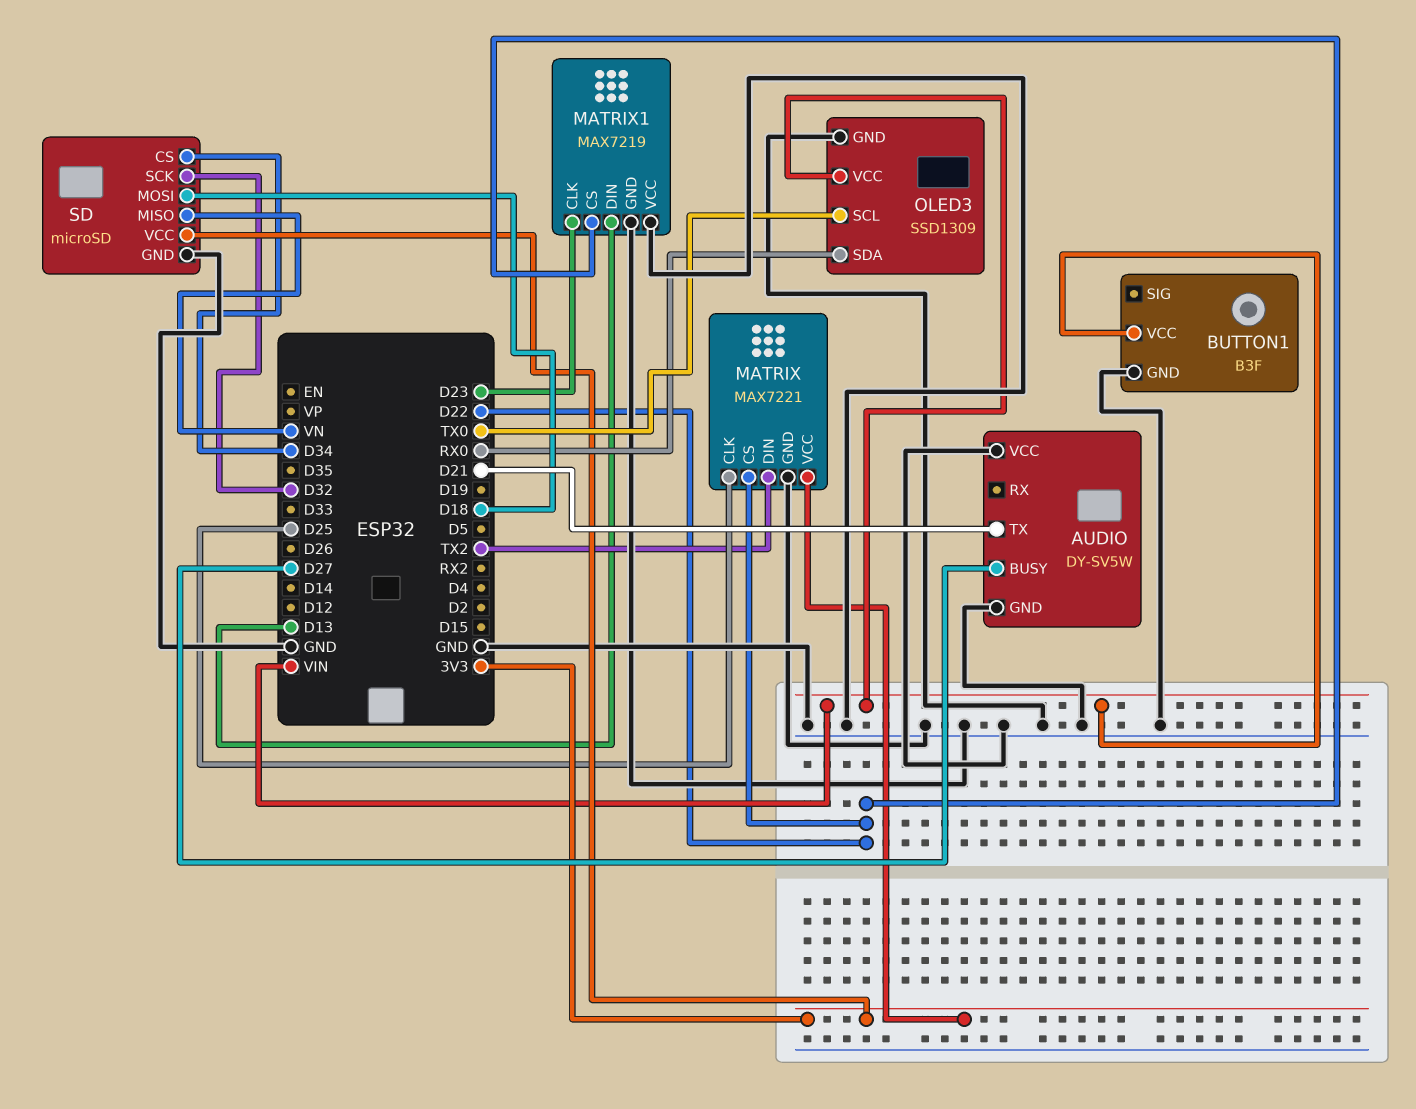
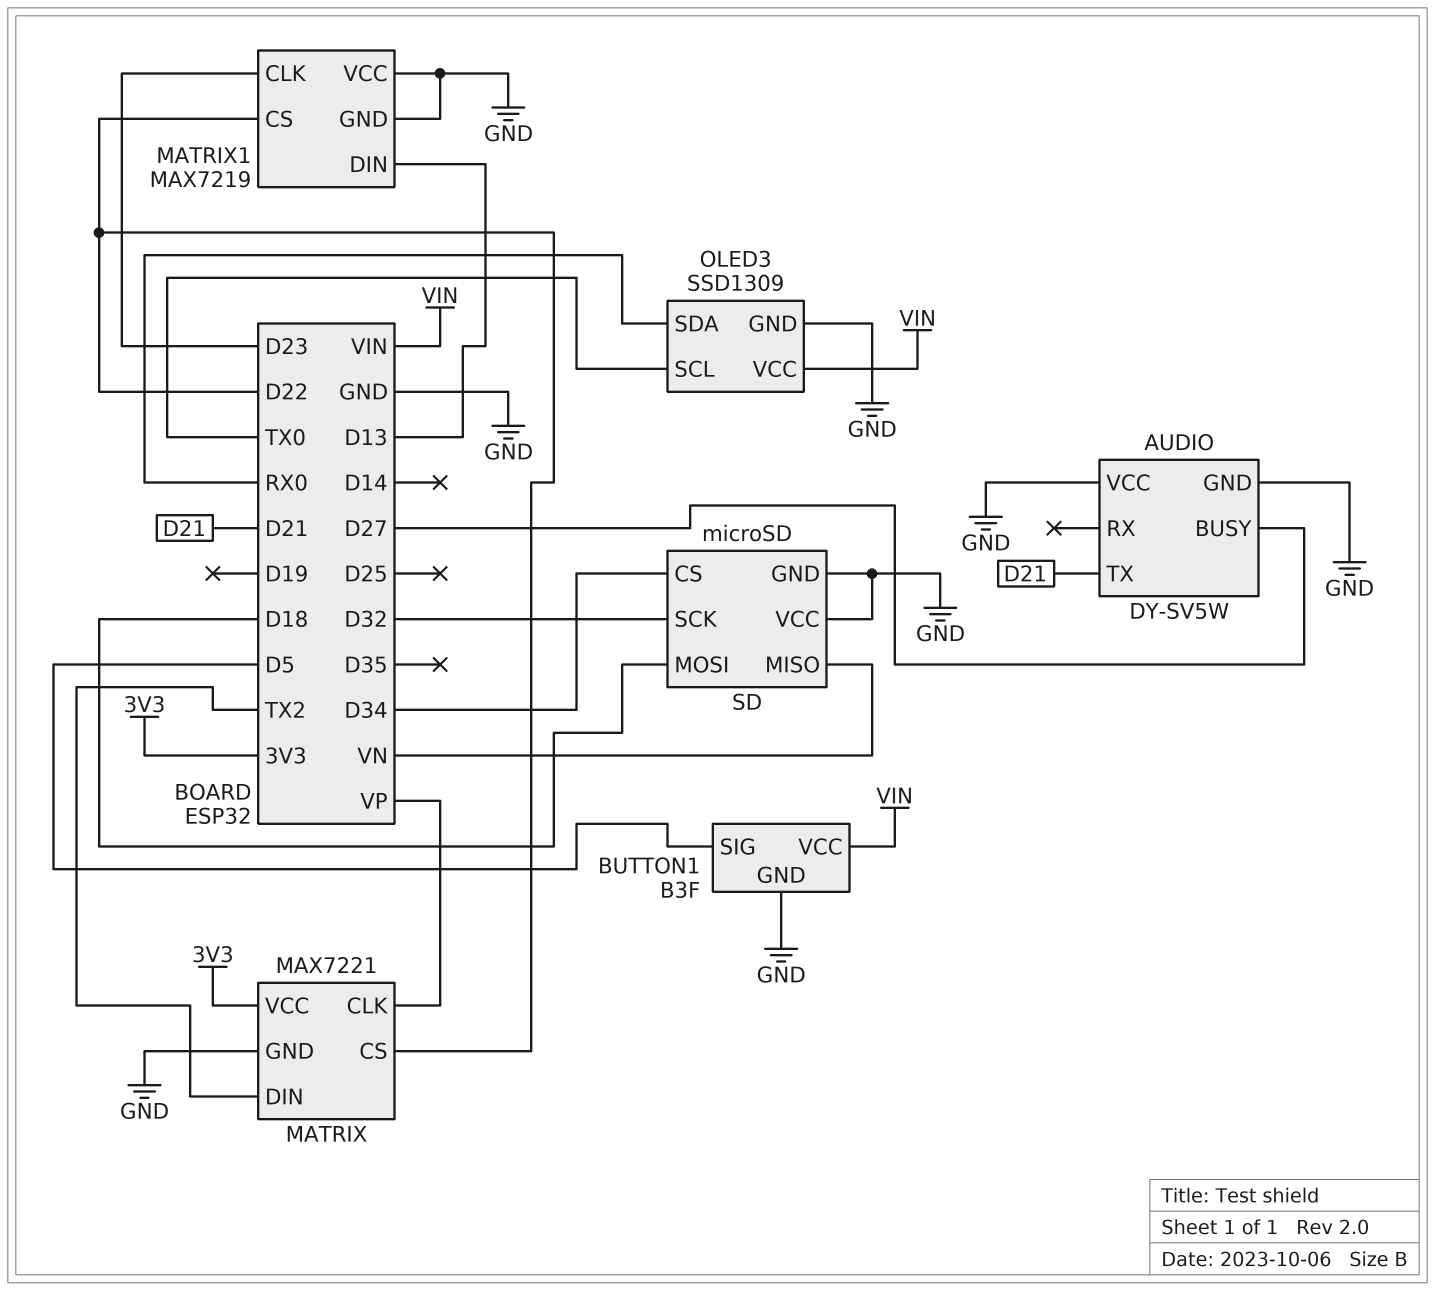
BUTTON1 pin SIG: none -> D5
MATRIX pin CLK: D25 -> VP
SD pin VCC: 3V3 -> GND

